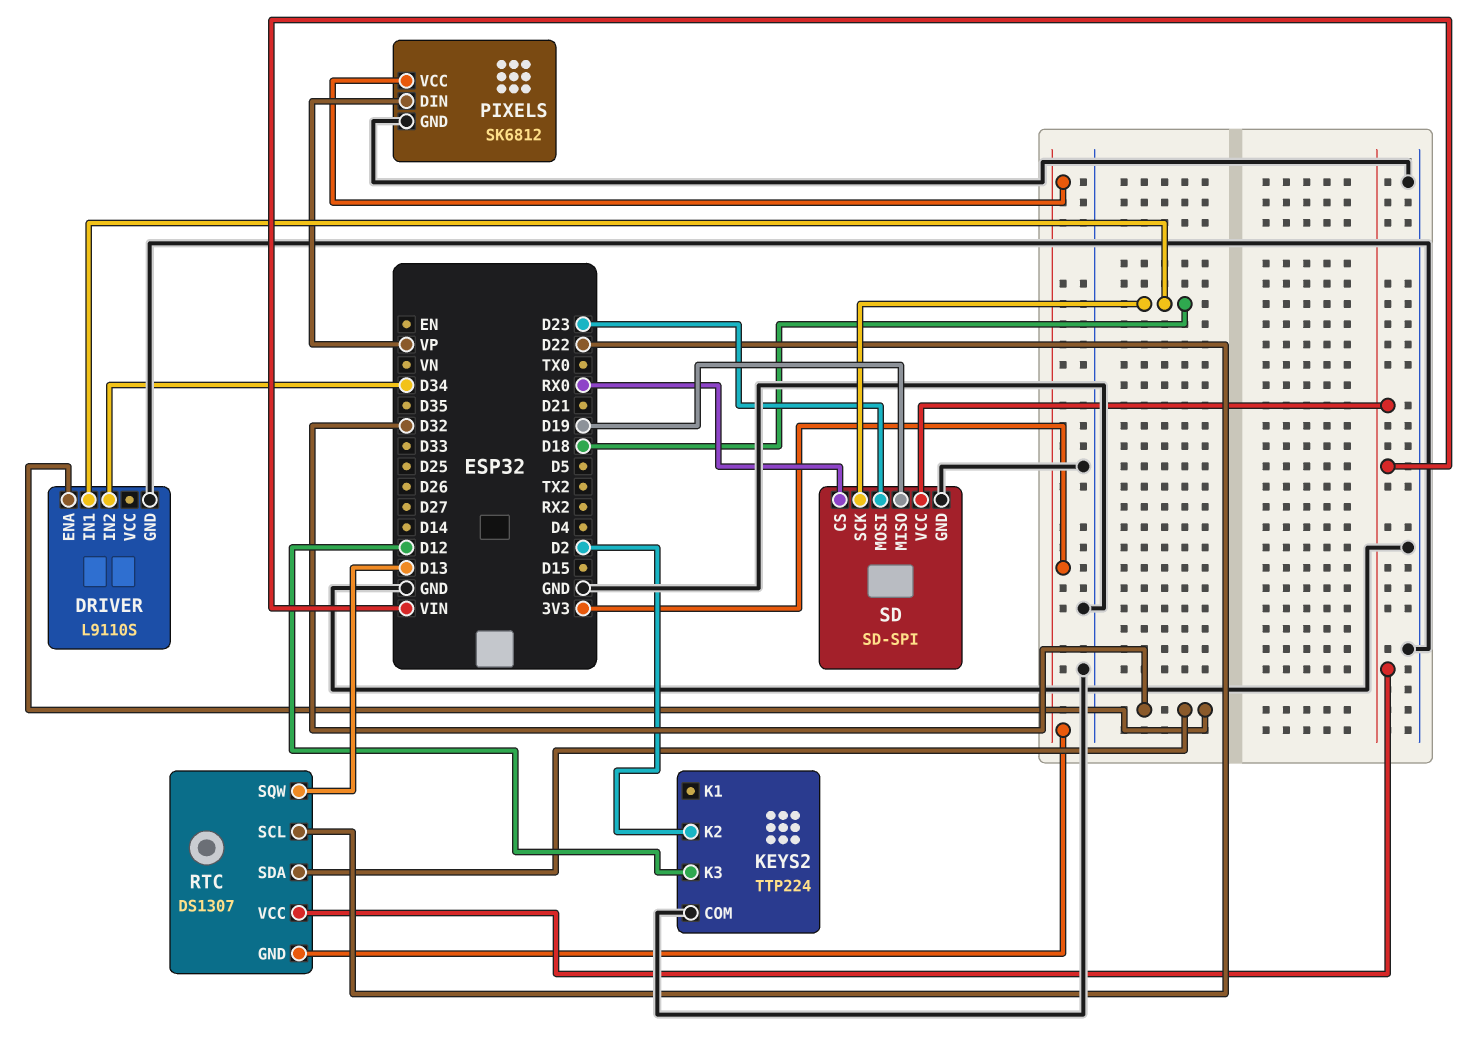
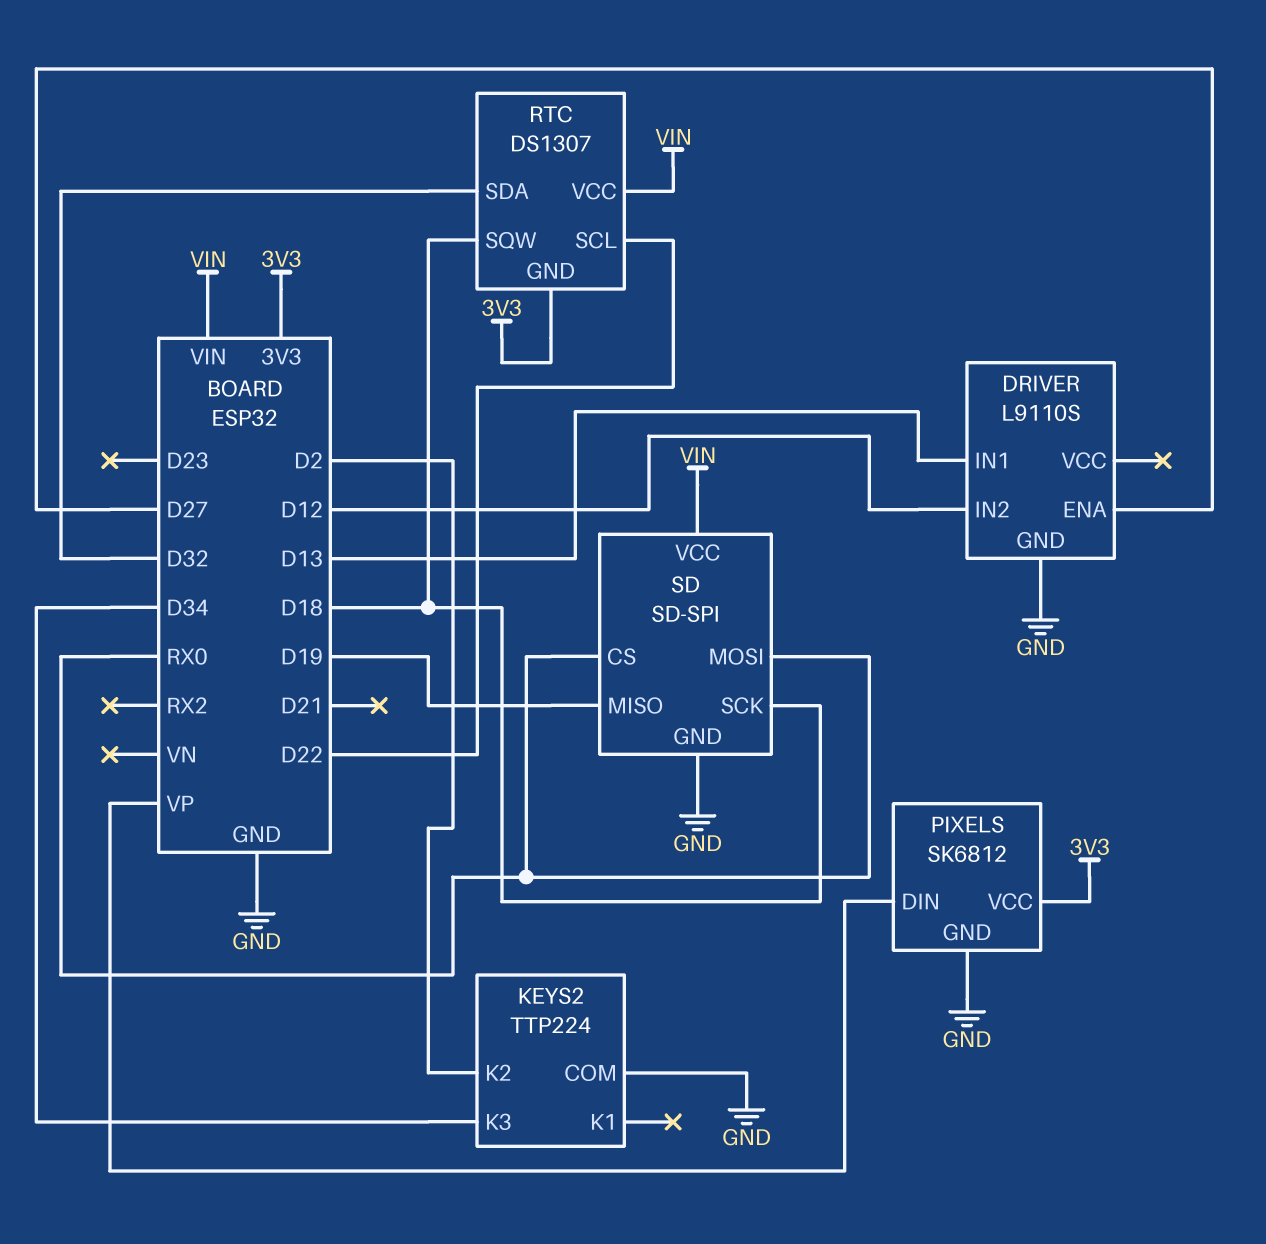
DRIVER pin ENA: D32 -> D27
DRIVER pin IN1: D18 -> D13
DRIVER pin IN2: D34 -> D12
KEYS2 pin K3: D12 -> D34
RTC pin SQW: D13 -> D18
SD pin MOSI: D23 -> RX0

